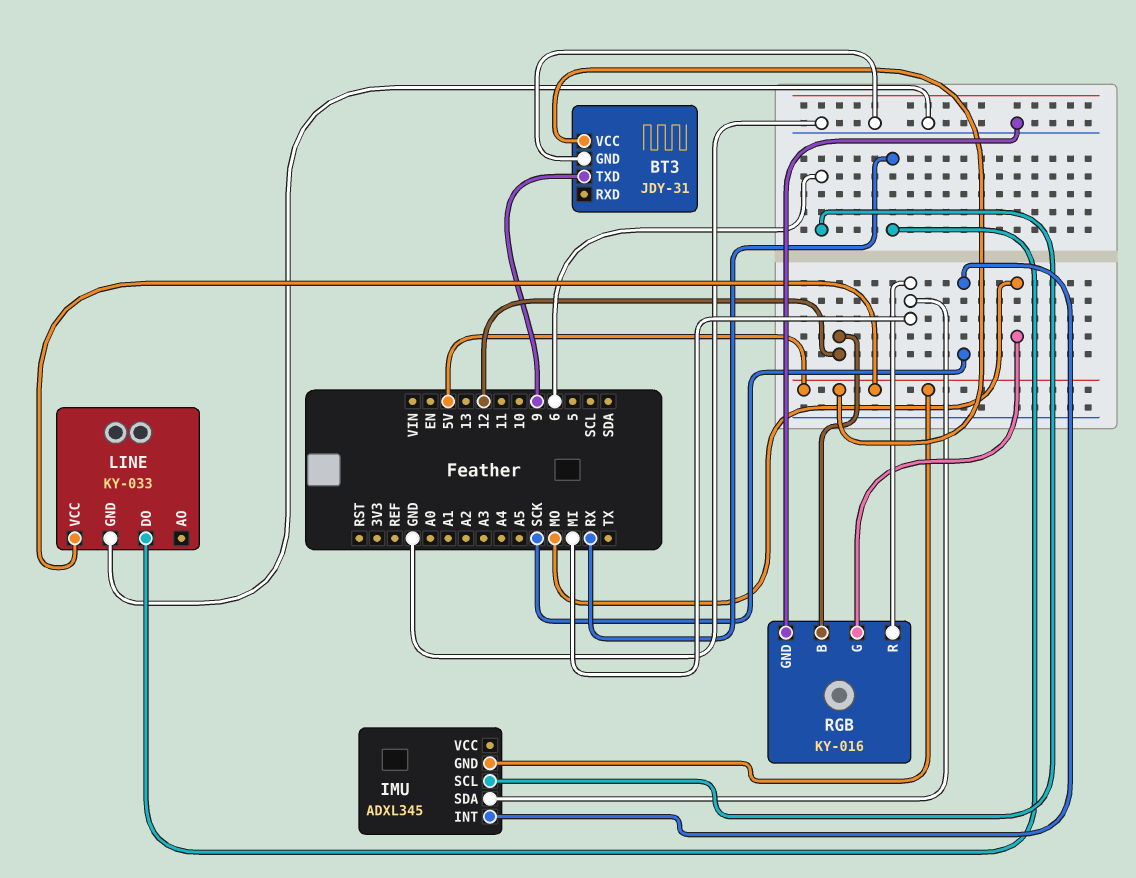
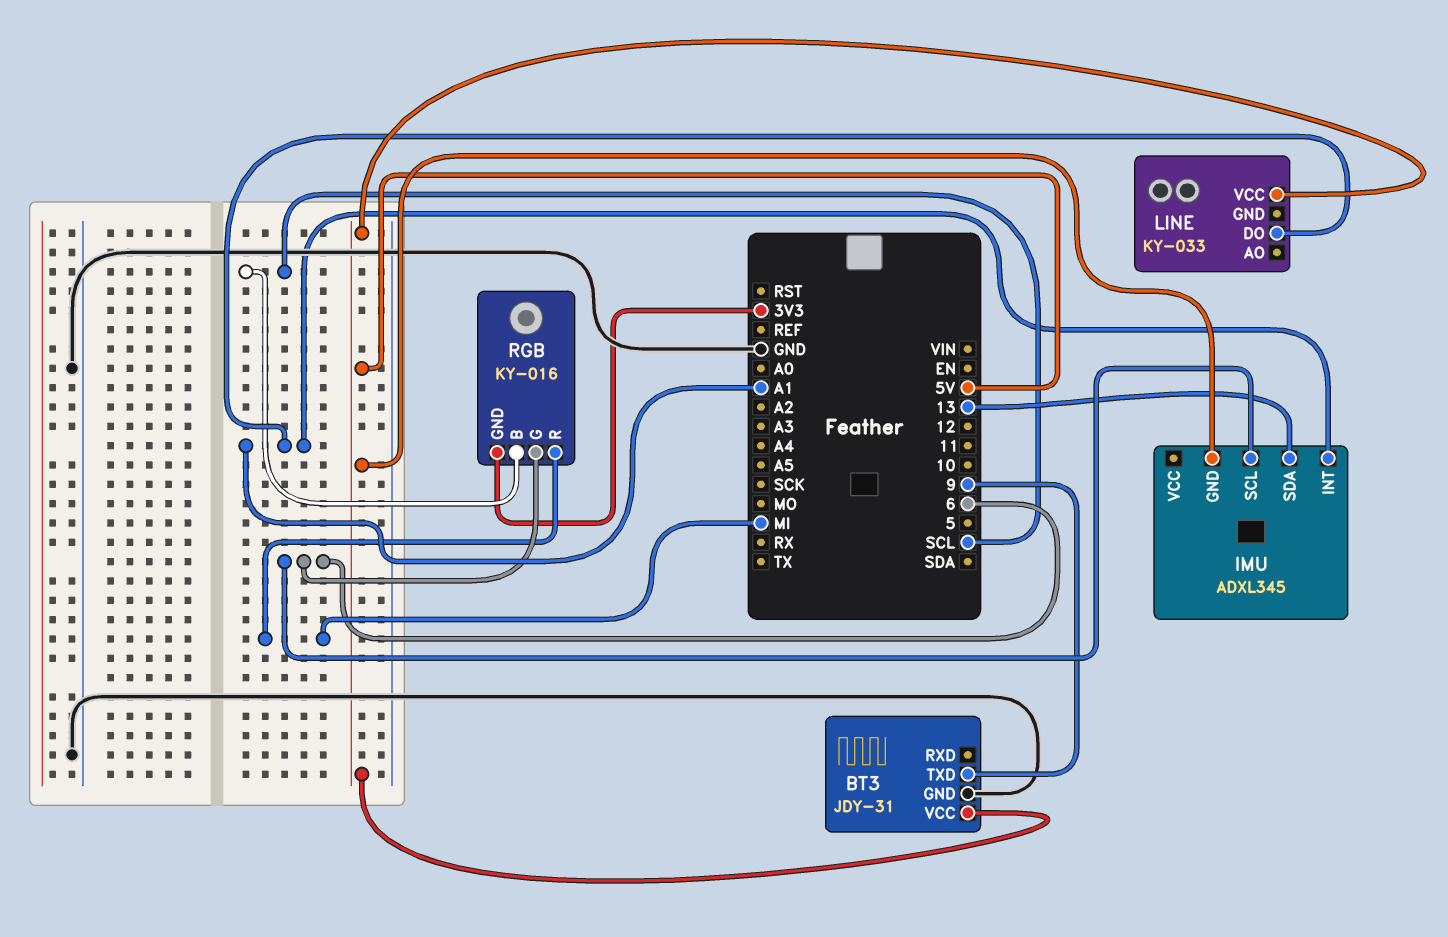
IMU pin INT: SCK -> A1
IMU pin SDA: MI -> 13
LINE pin DO: RX -> A1
LINE pin GND: GND -> none
RGB pin B: 12 -> SCL
RGB pin G: MO -> 6
RGB pin GND: GND -> 3V3

